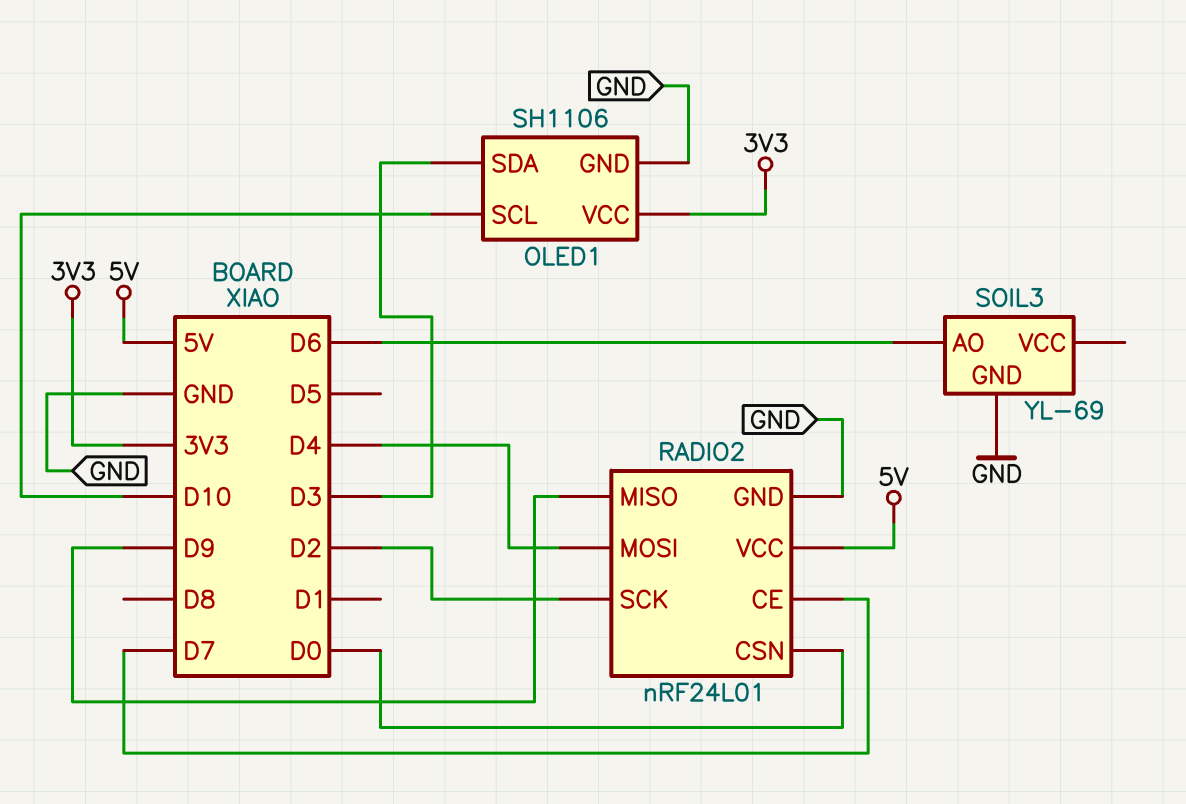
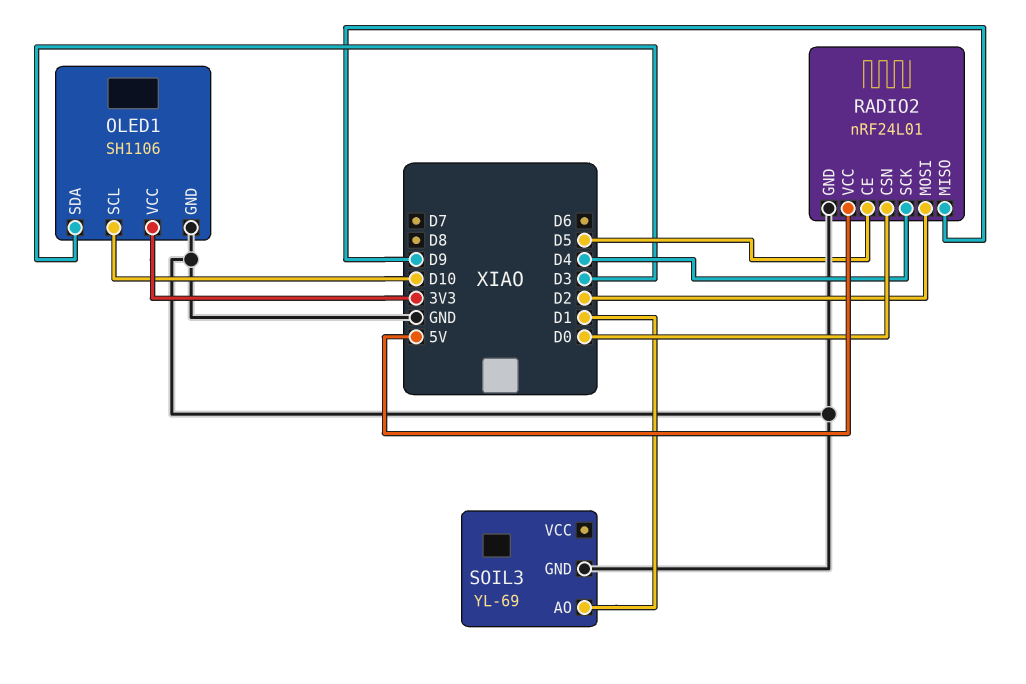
RADIO2 pin CE: D7 -> D5
RADIO2 pin MOSI: D4 -> D2
RADIO2 pin SCK: D2 -> D4
SOIL3 pin AO: D6 -> D1

